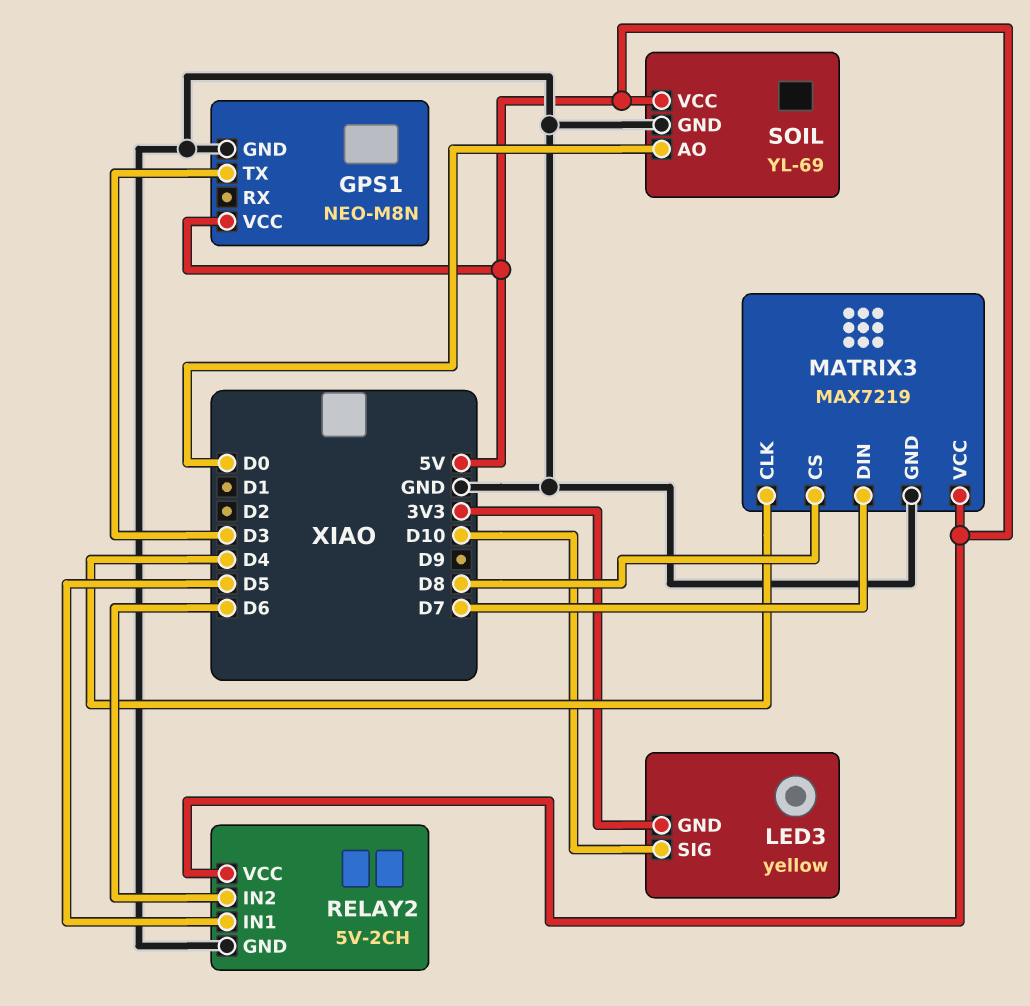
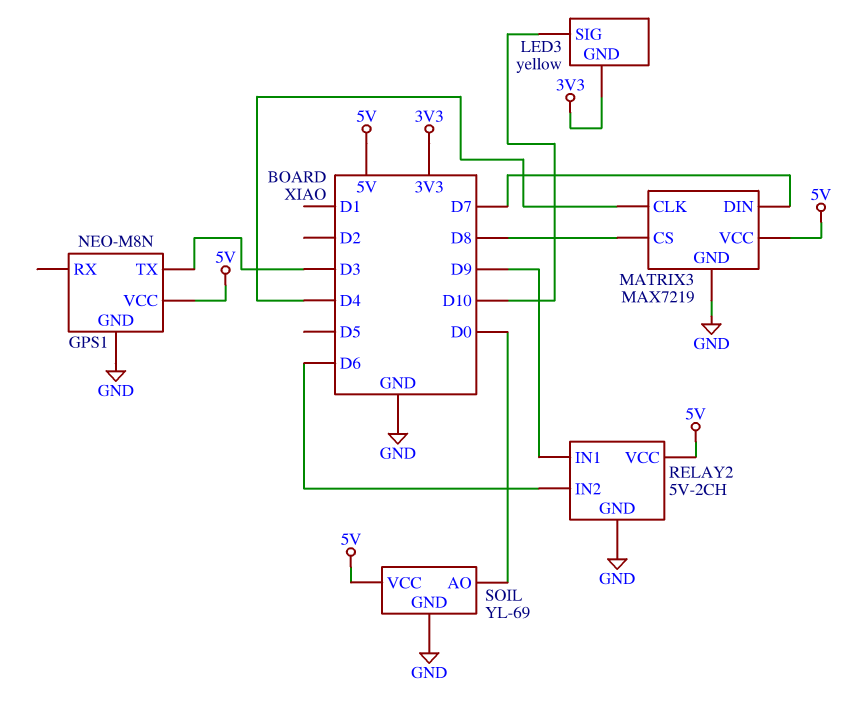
RELAY2 pin IN1: D5 -> D9

